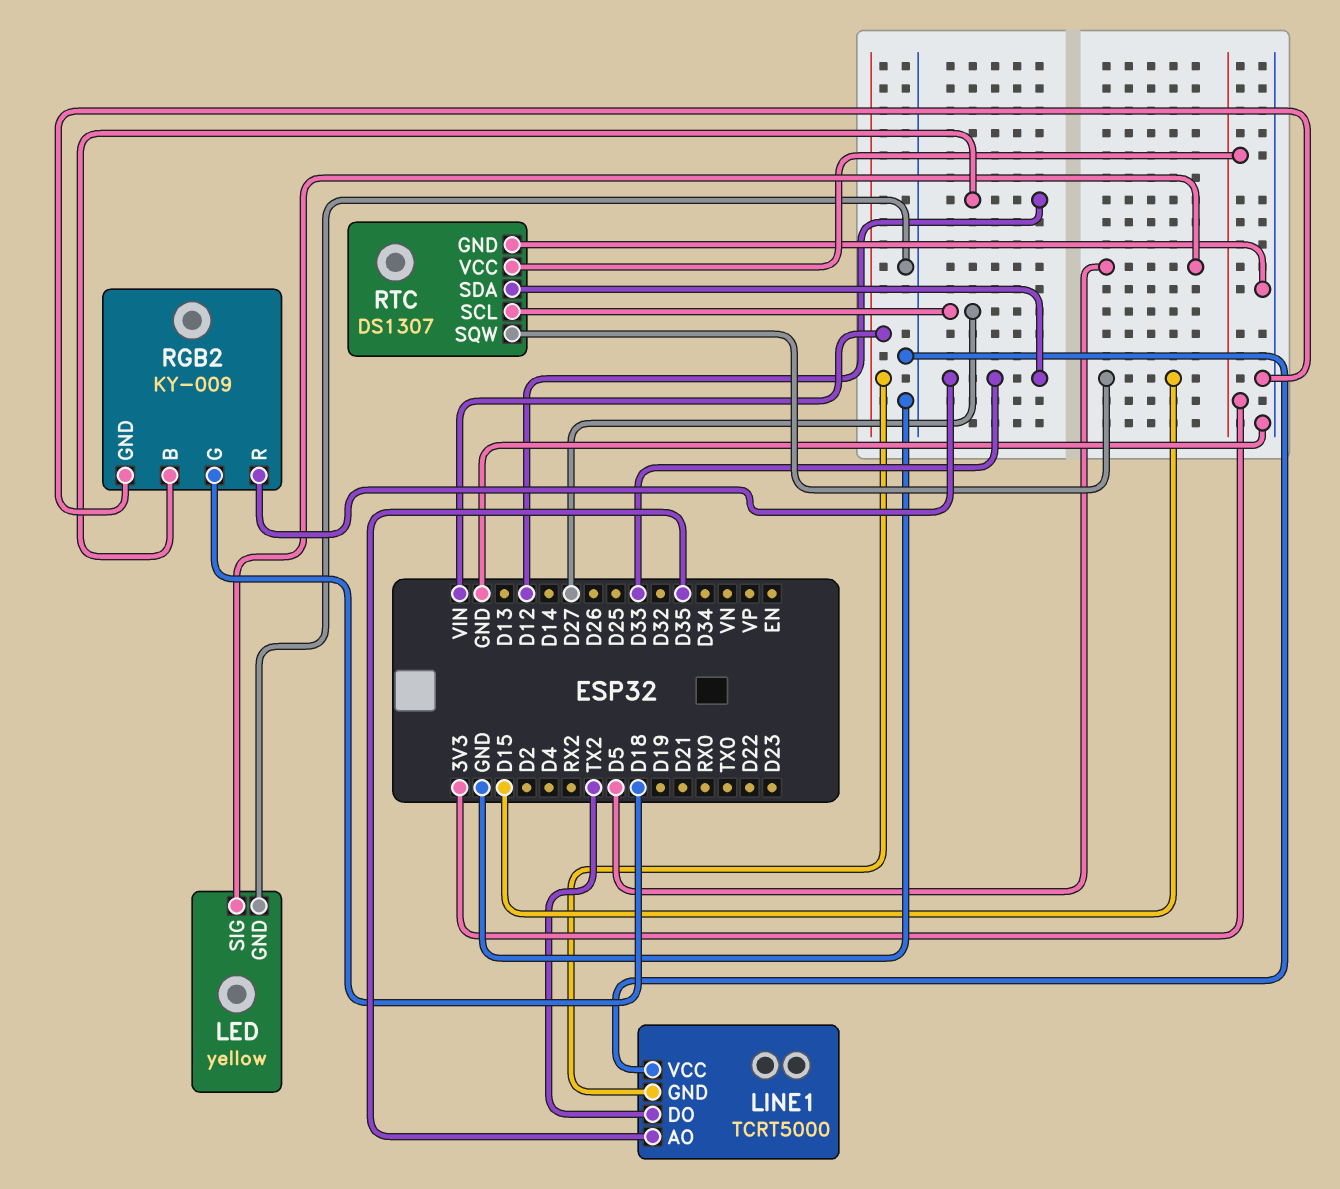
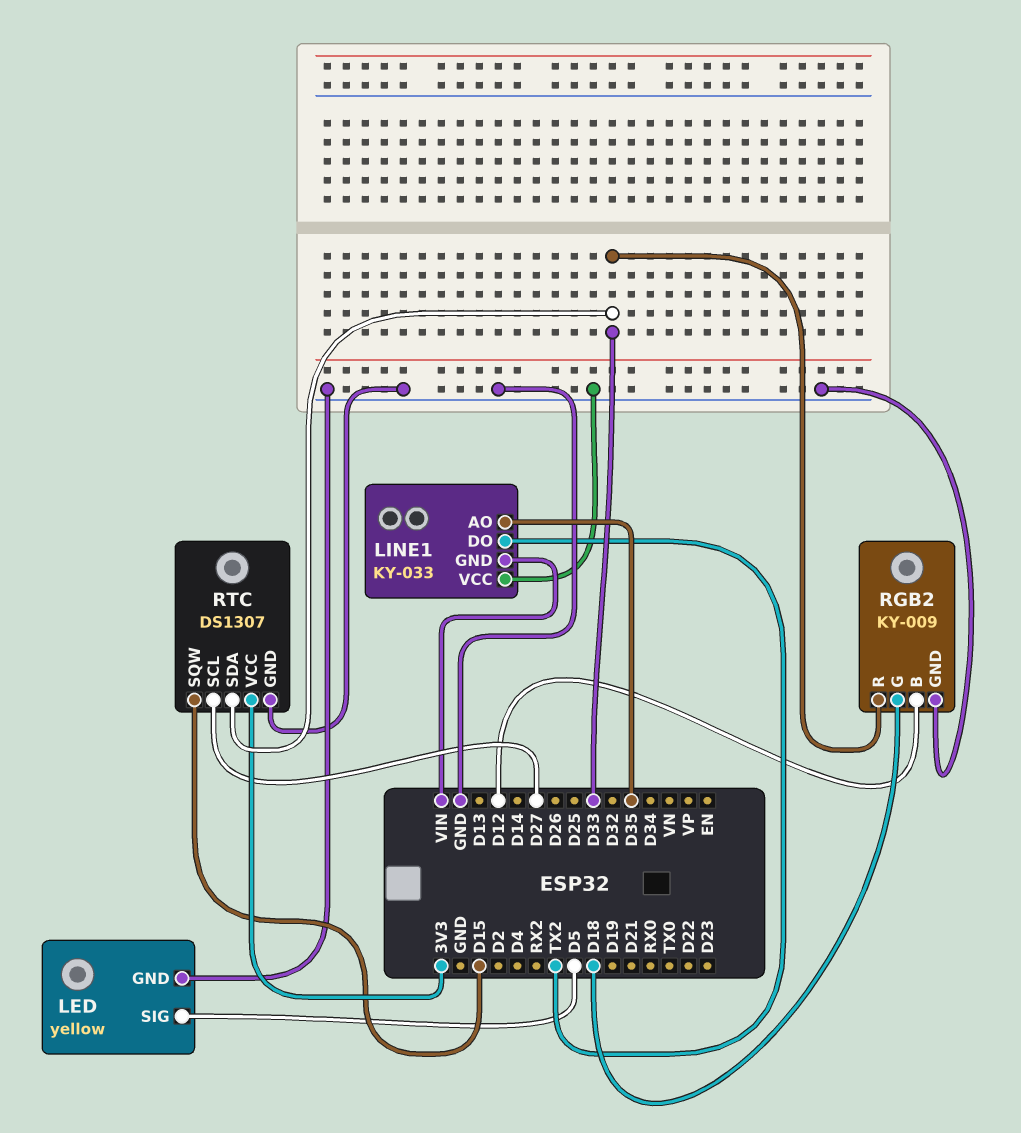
LINE1: TCRT5000 -> KY-033

